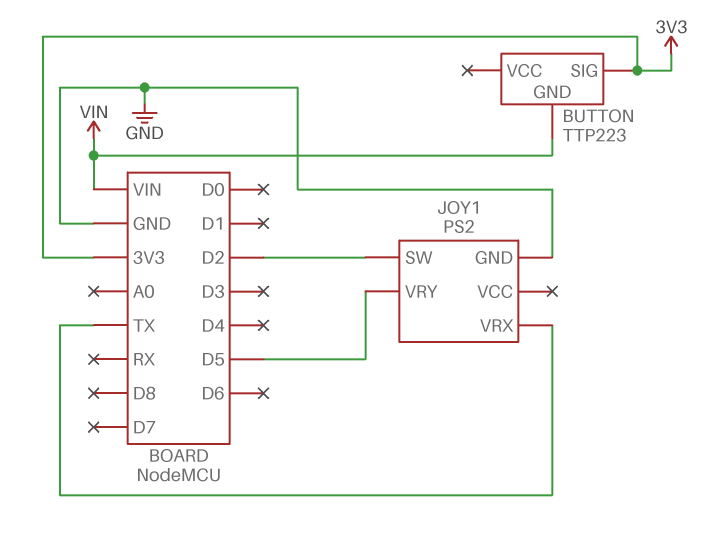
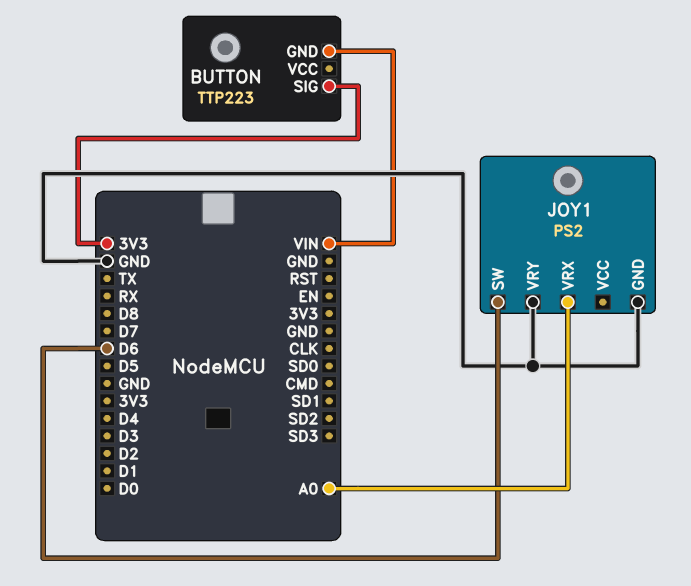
JOY1 pin SW: D2 -> D6
JOY1 pin VRX: TX -> A0
JOY1 pin VRY: D5 -> GND

